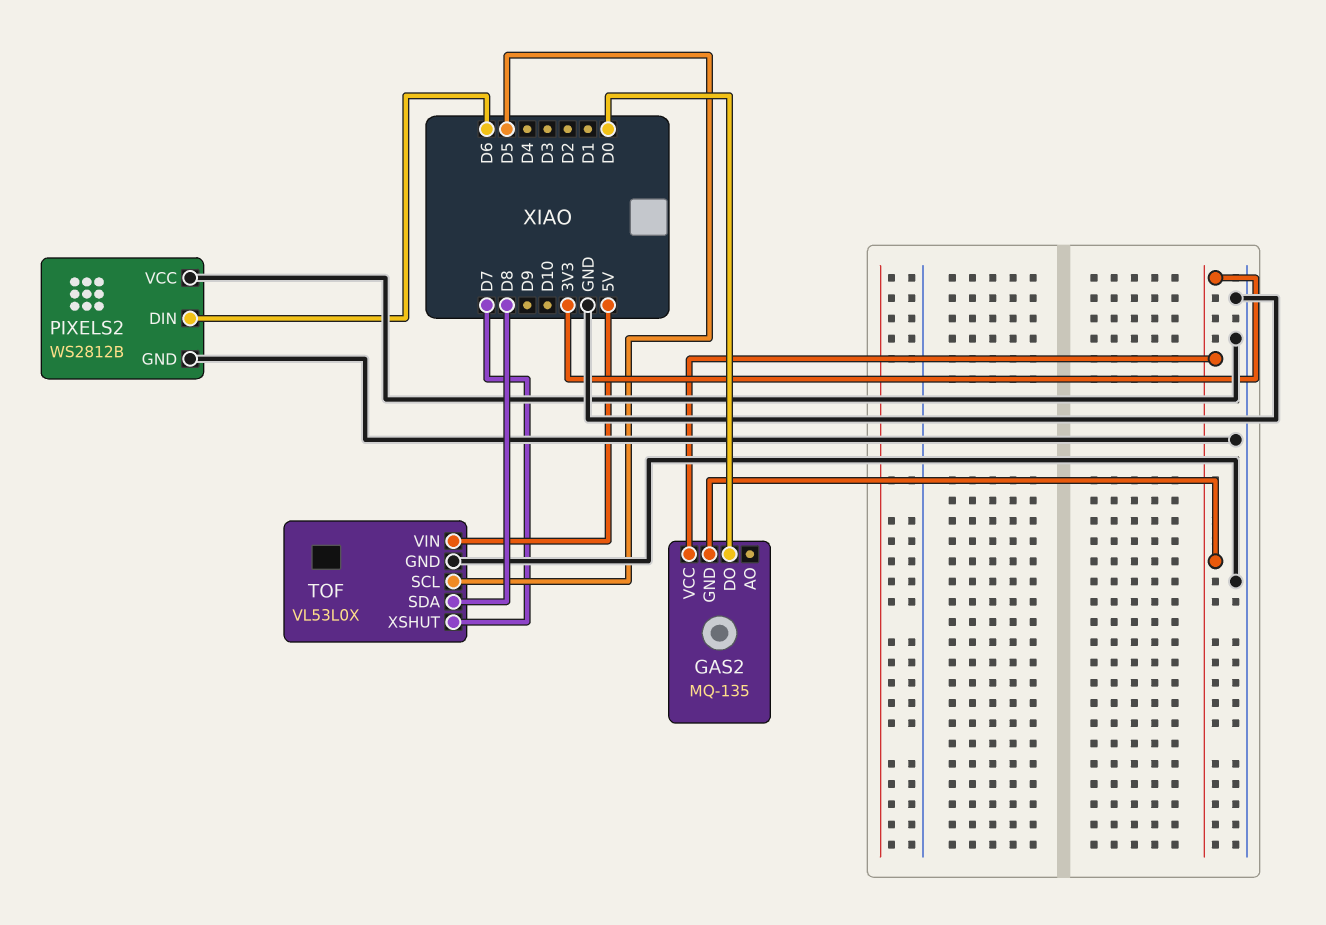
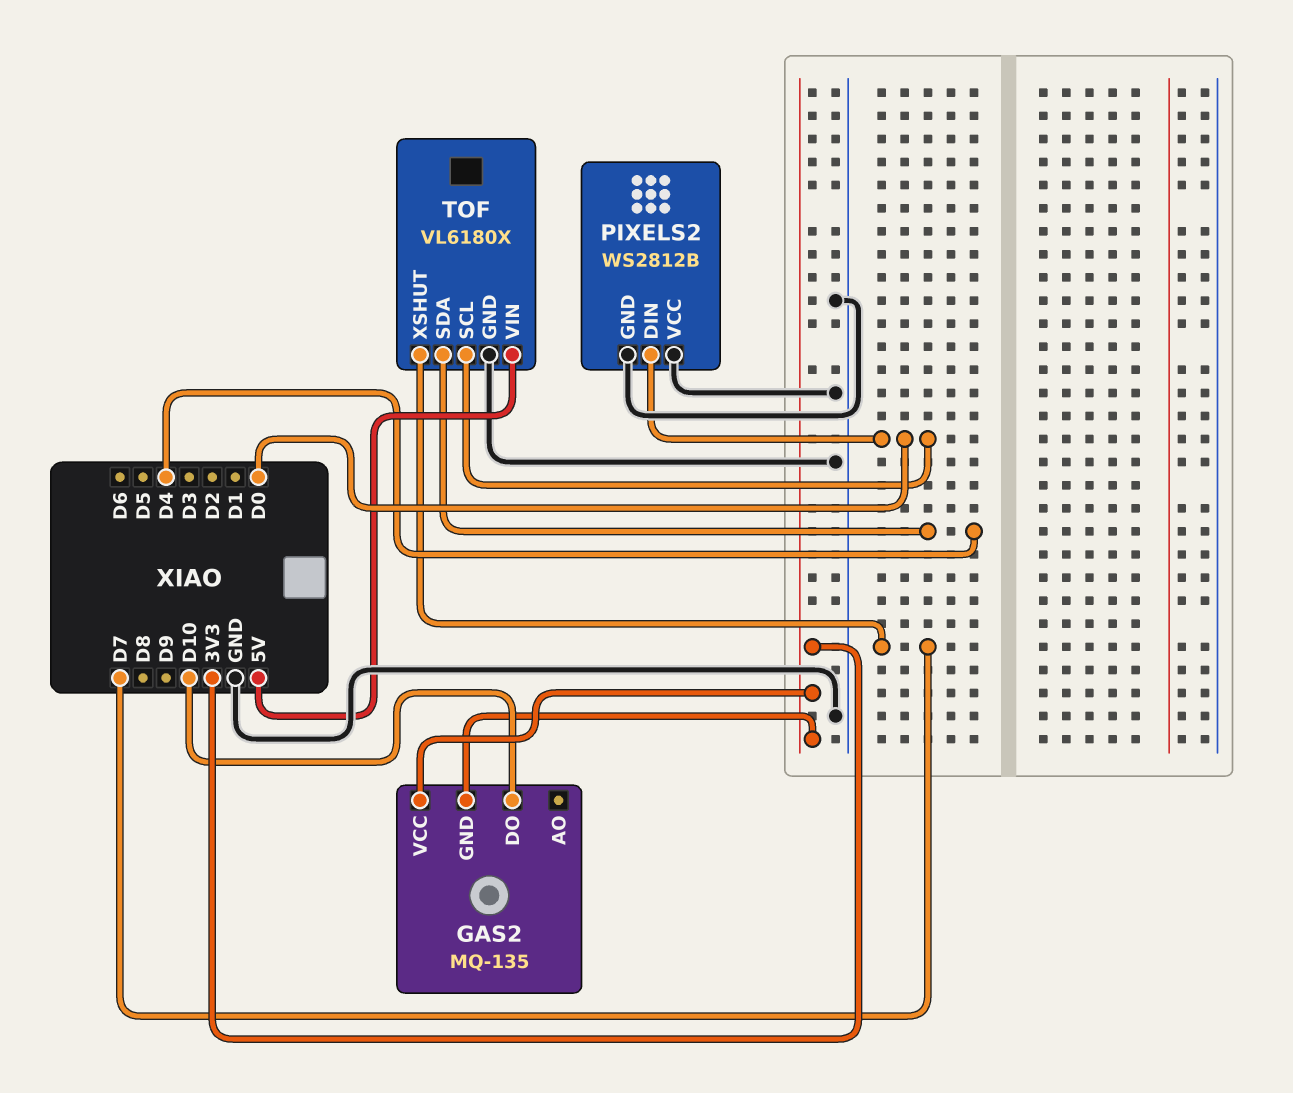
GAS2 pin DO: D0 -> D10
PIXELS2 pin DIN: D6 -> D0
TOF: VL53L0X -> VL6180X
TOF pin SCL: D5 -> D0
TOF pin SDA: D8 -> D4

